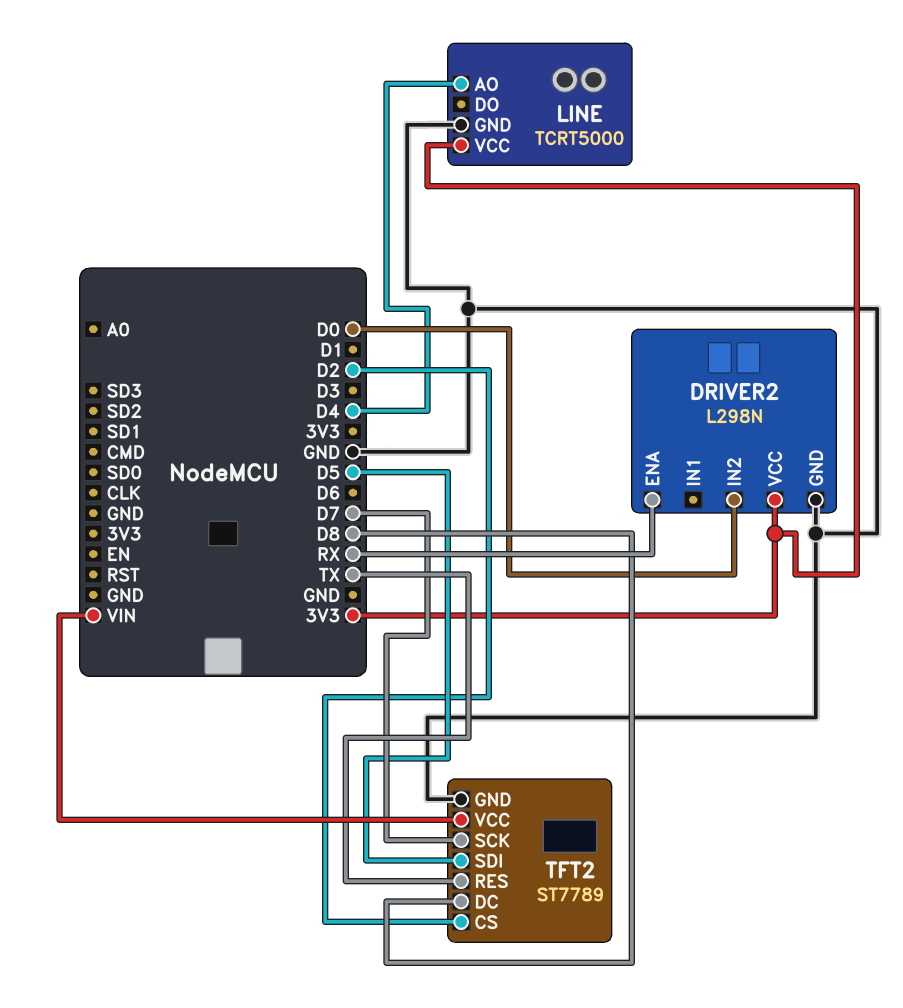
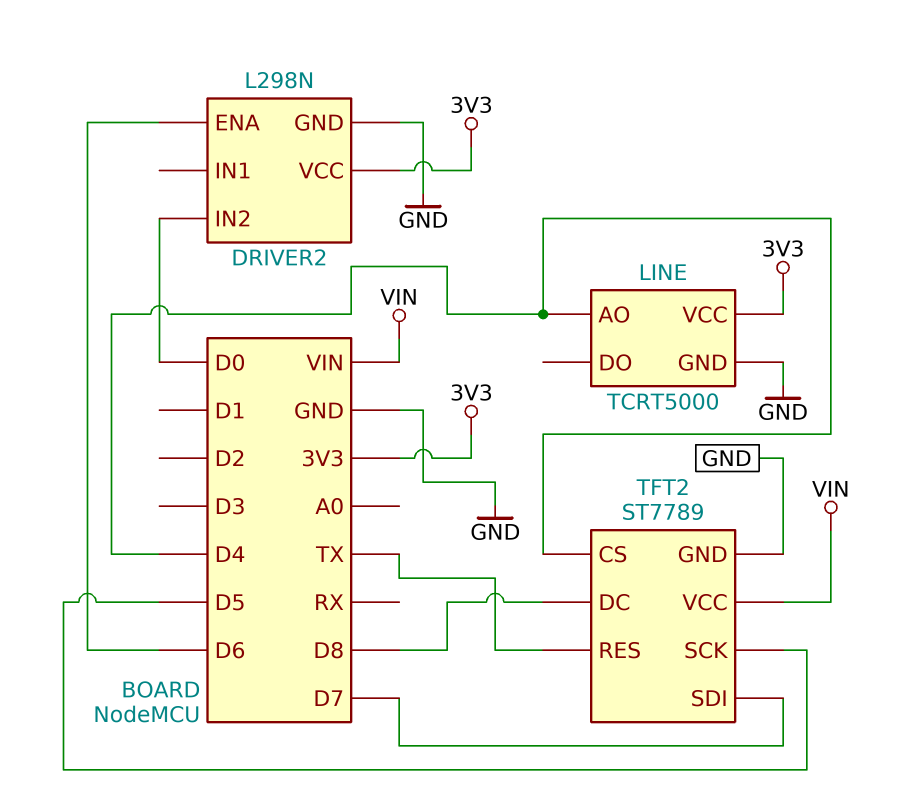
DRIVER2 pin ENA: RX -> D6
TFT2 pin CS: D2 -> D4
TFT2 pin SCK: D7 -> D5
TFT2 pin SDI: D5 -> D7

